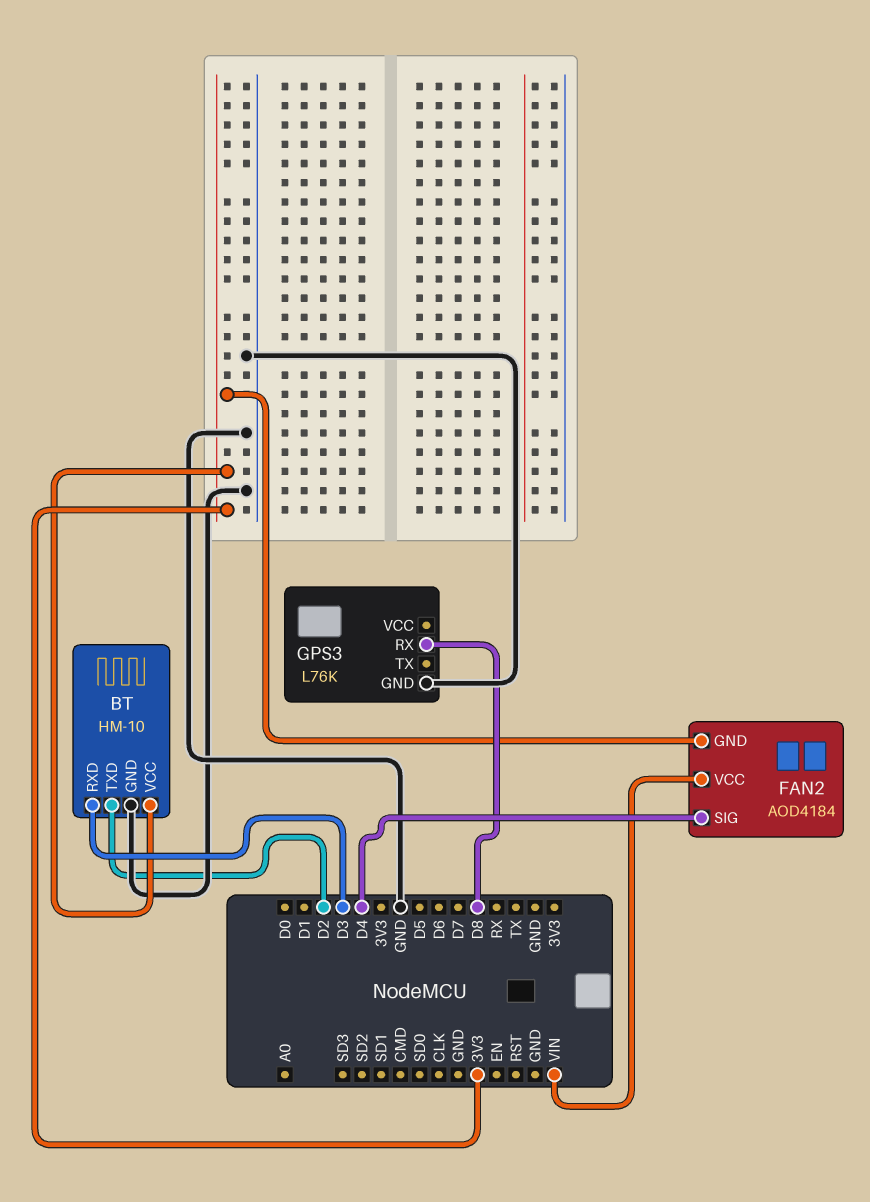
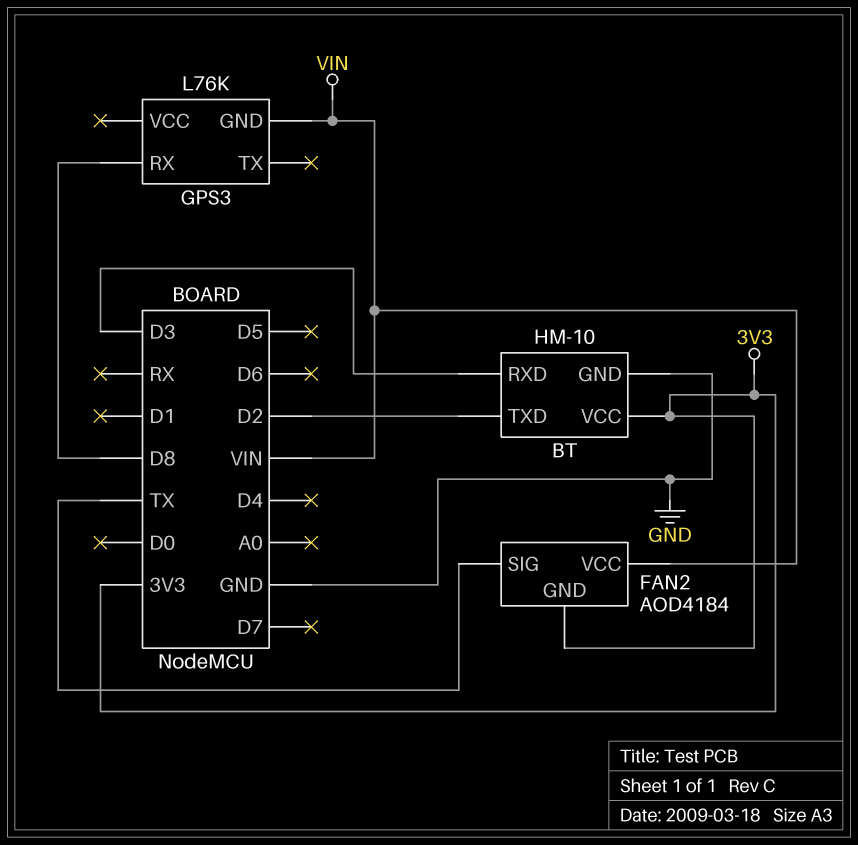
FAN2 pin SIG: D4 -> TX
GPS3 pin GND: GND -> VIN

